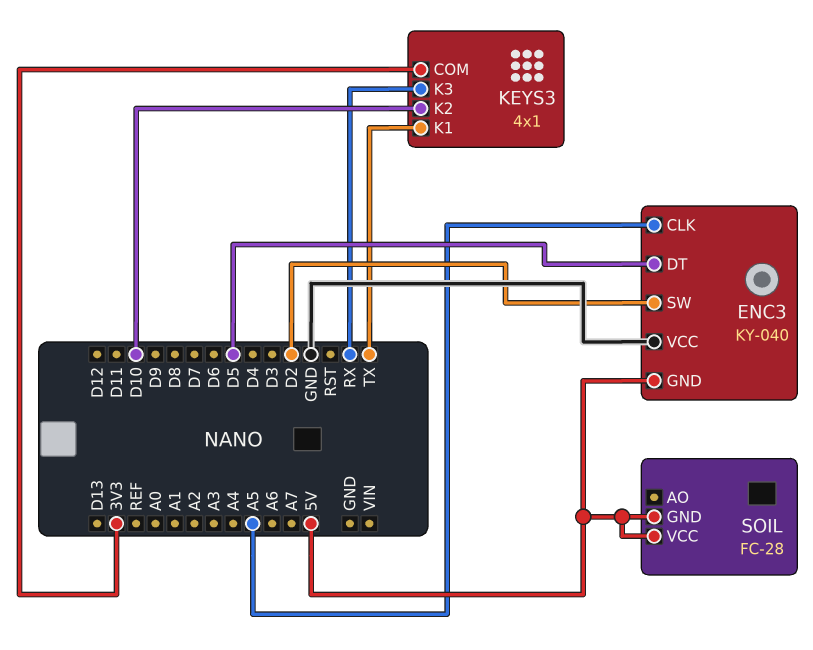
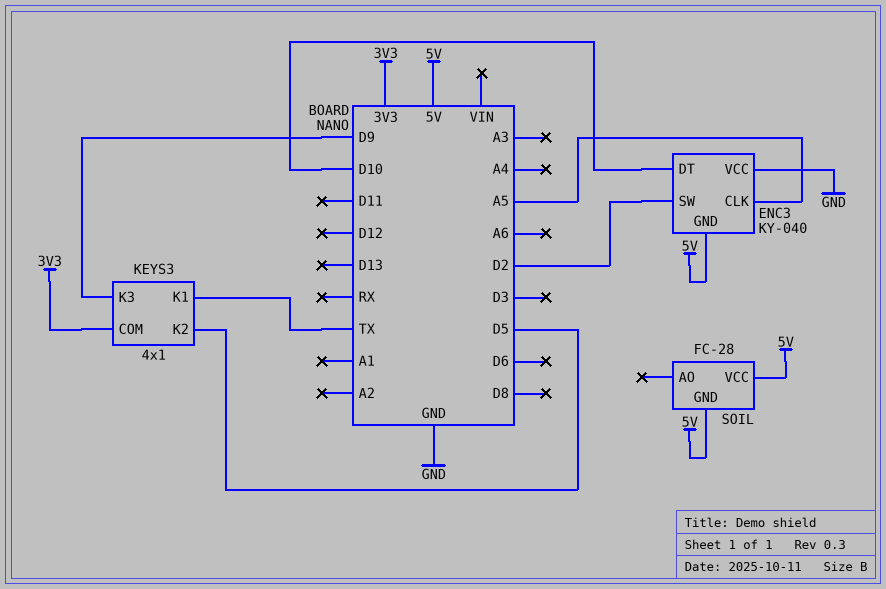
ENC3 pin DT: D5 -> D10
KEYS3 pin K2: D10 -> D5
KEYS3 pin K3: RX -> D9

